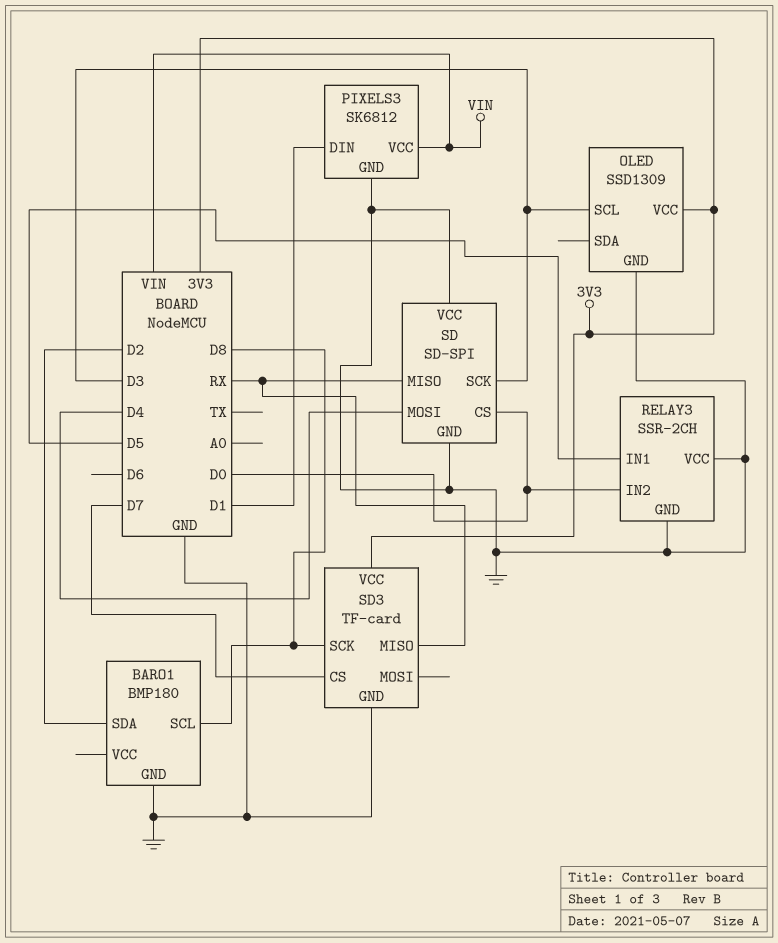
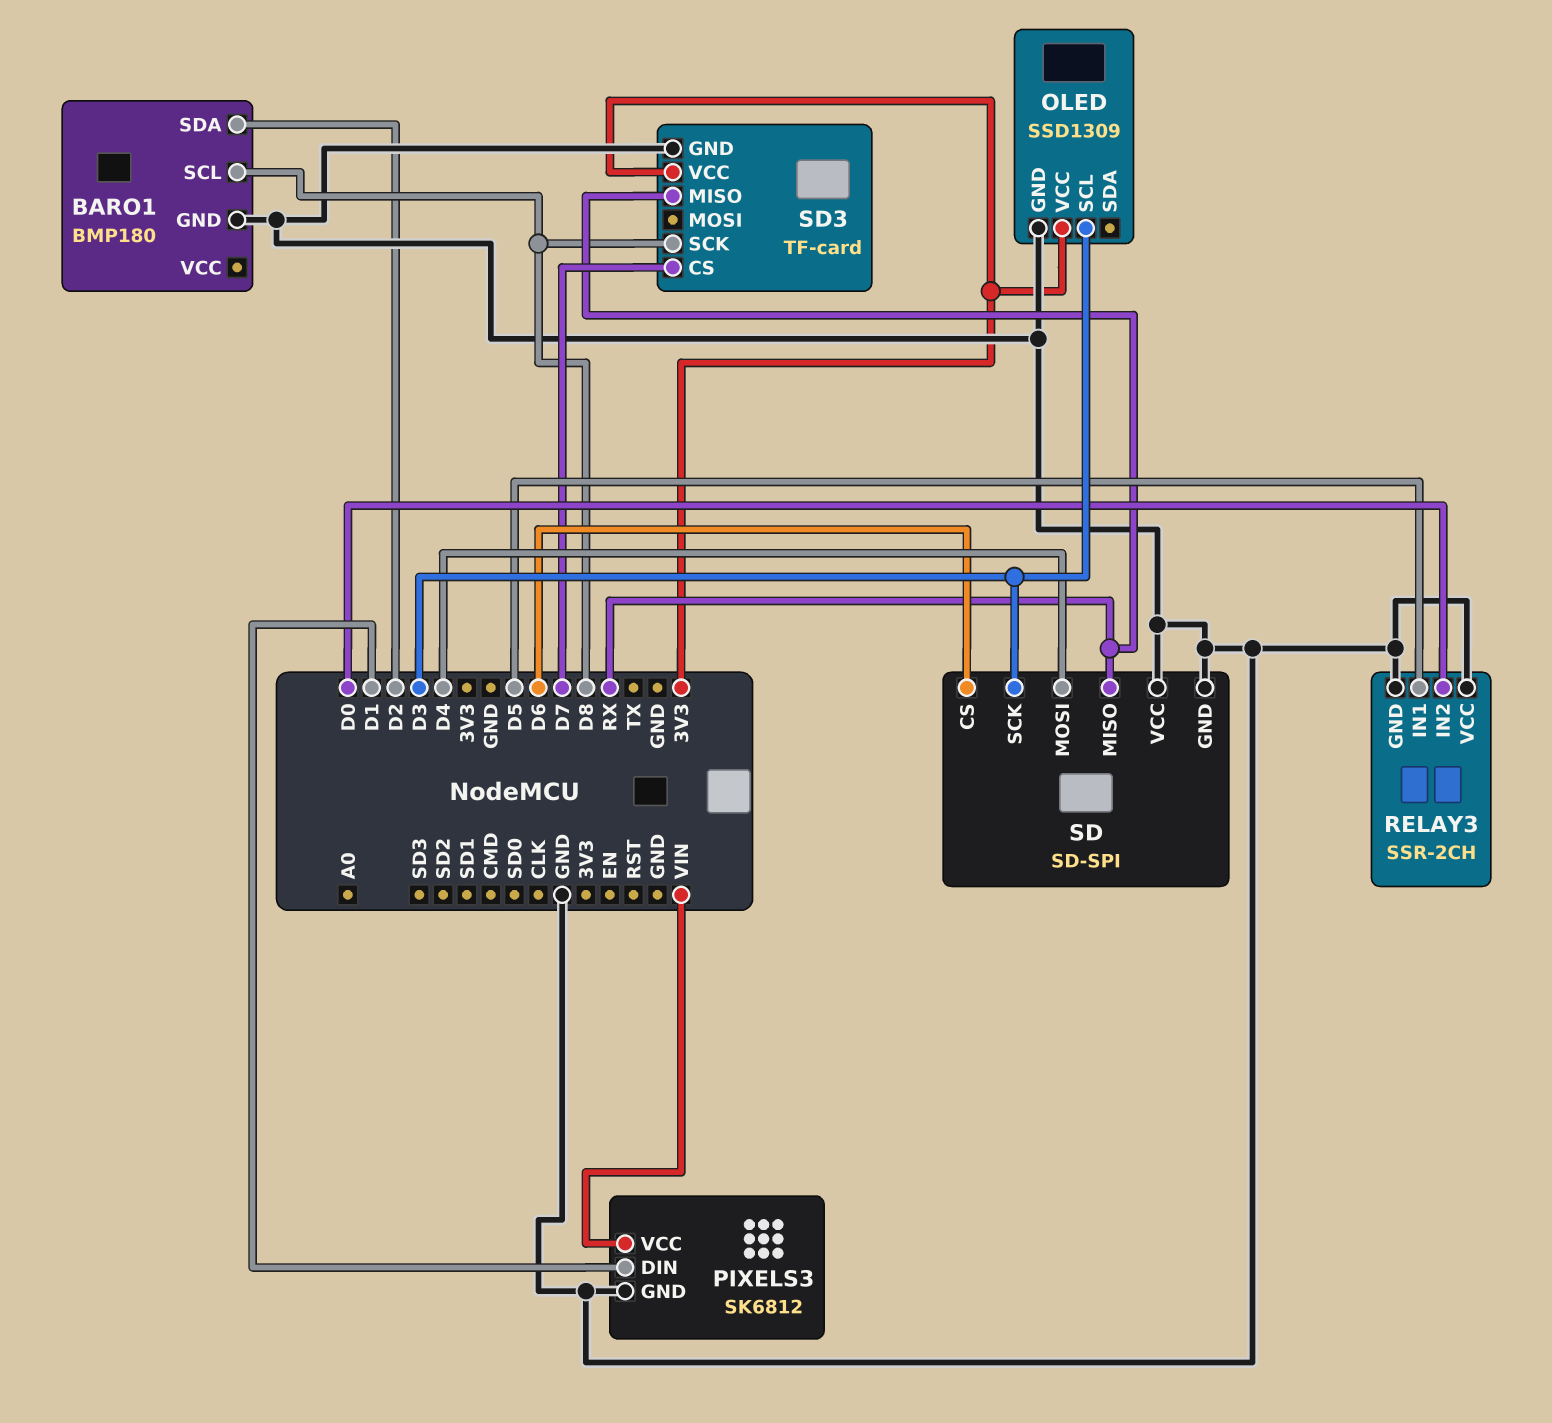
SD pin CS: D0 -> D6

